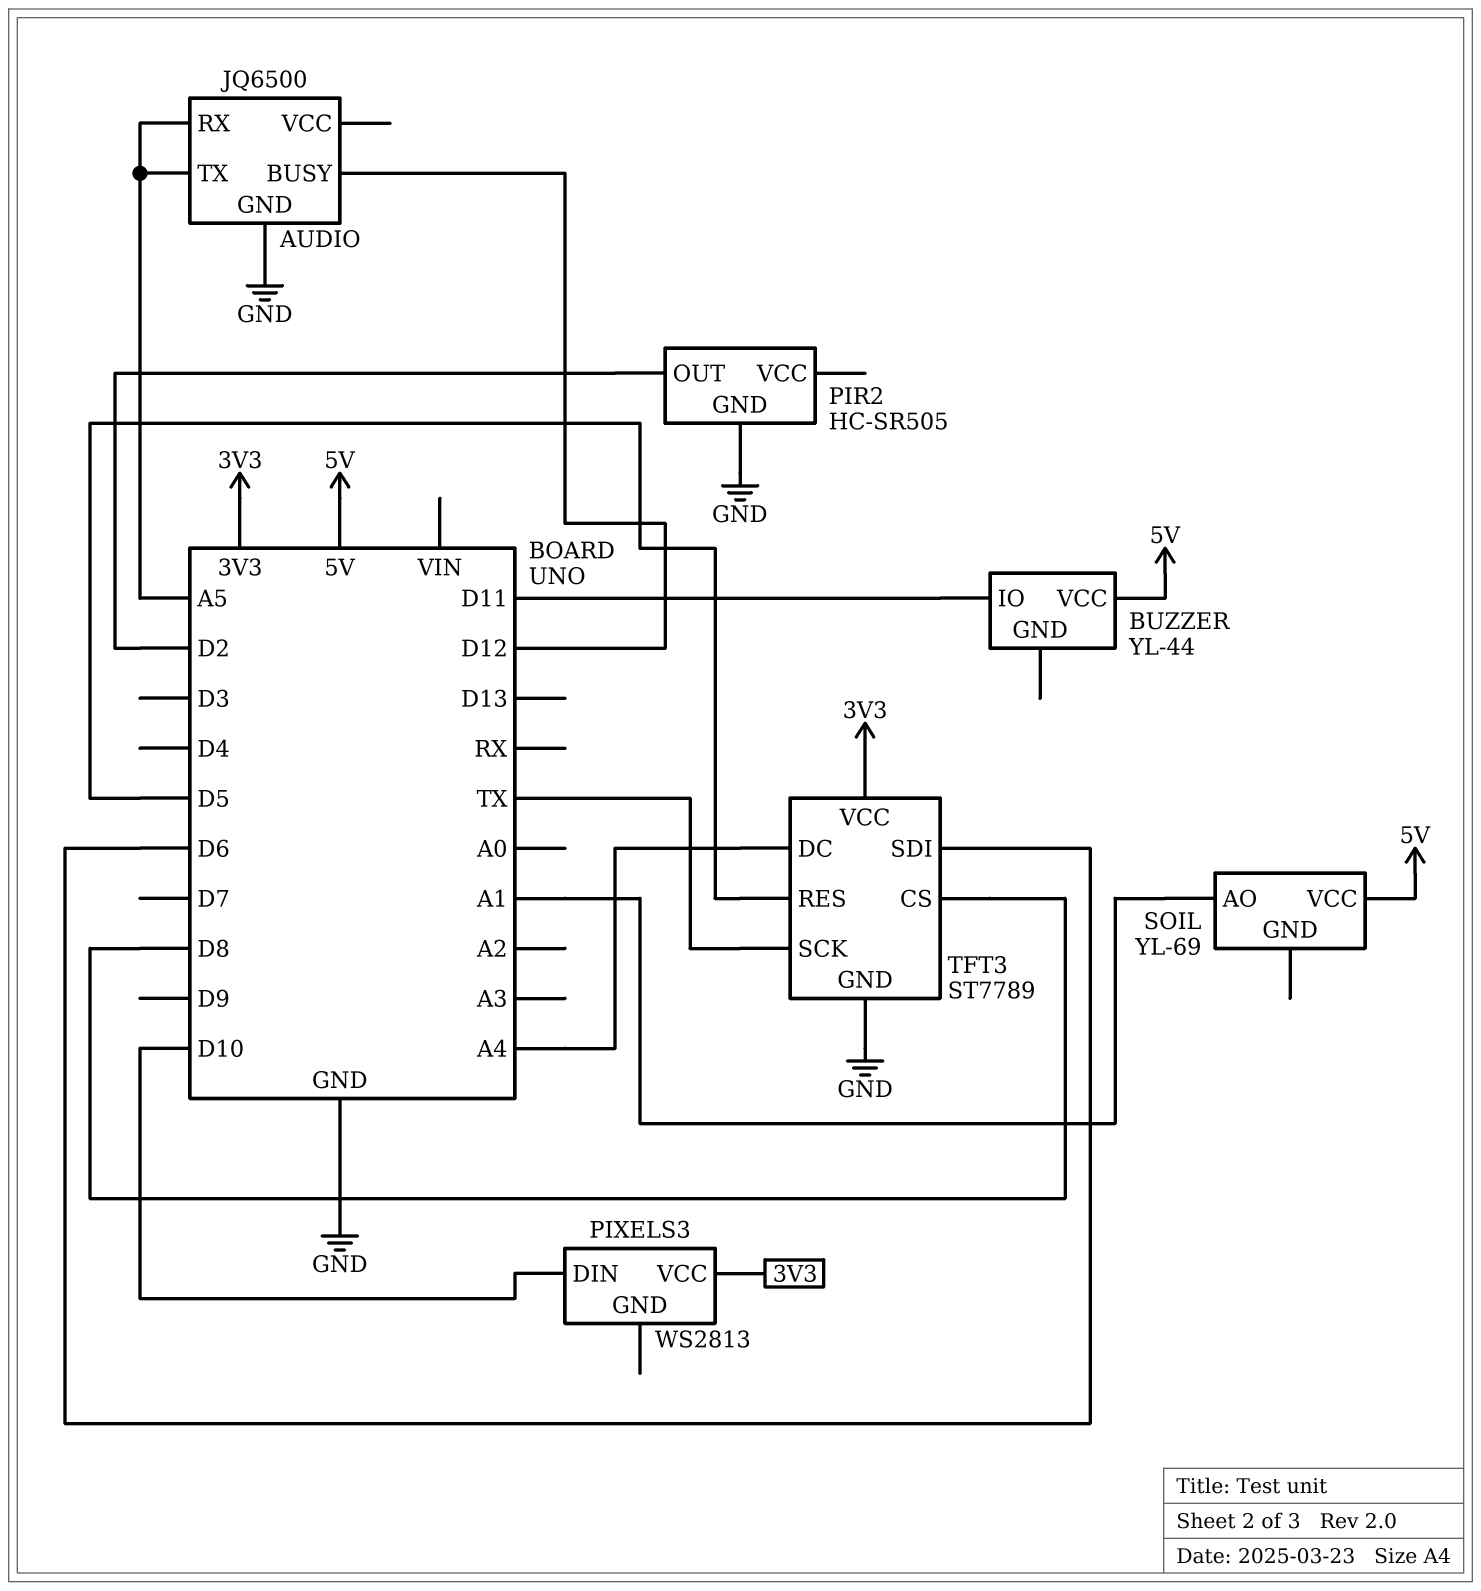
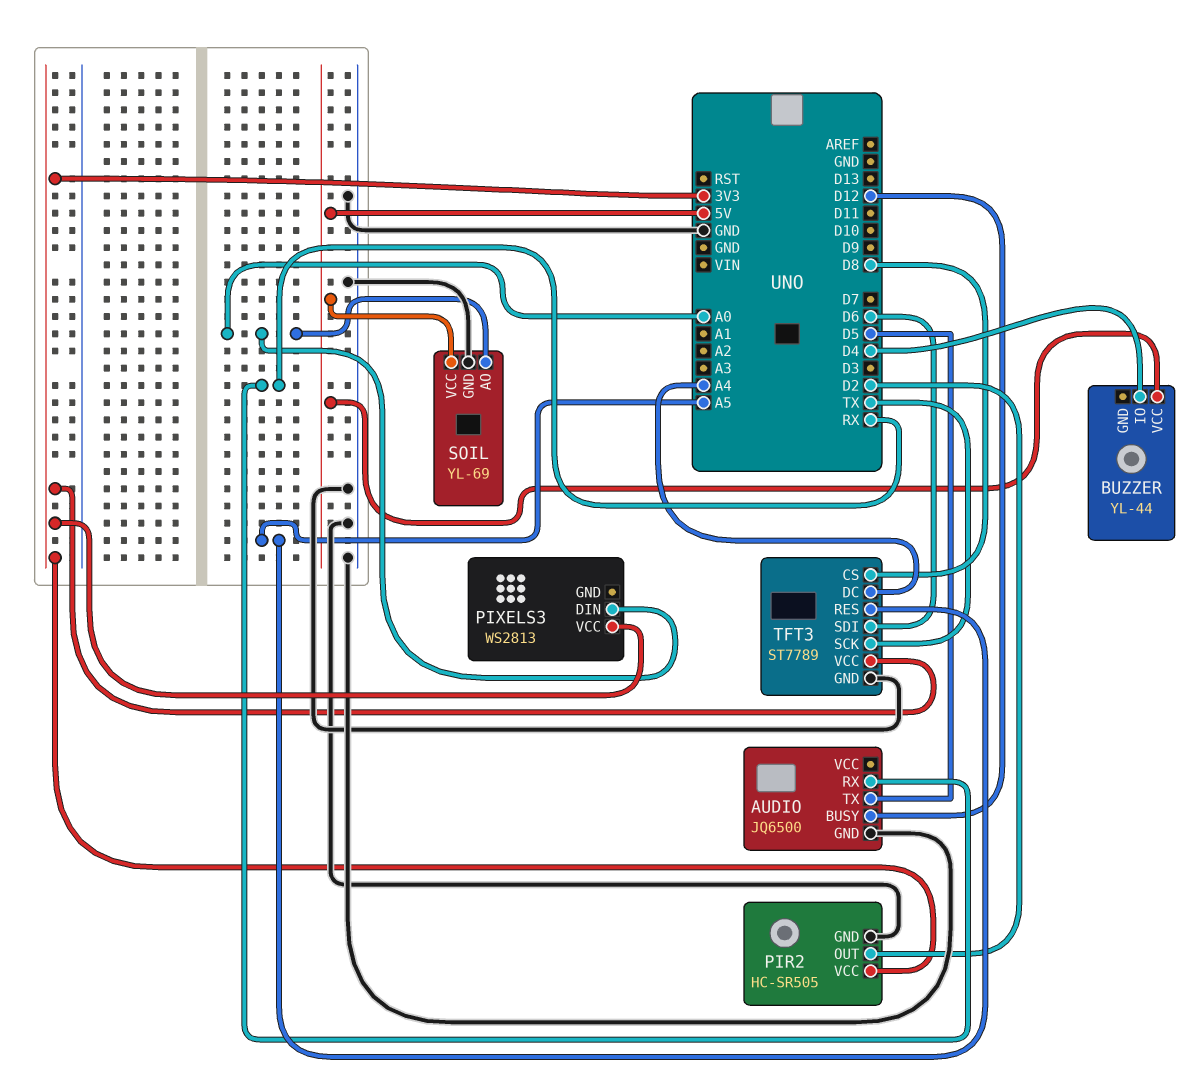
AUDIO pin RX: A5 -> RX
AUDIO pin TX: A5 -> D5
BUZZER pin IO: D11 -> D4
PIR2 pin VCC: none -> 3V3
PIXELS3 pin DIN: D10 -> A0
SOIL pin AO: A1 -> A0
SOIL pin GND: none -> GND
TFT3 pin RES: D5 -> A5

